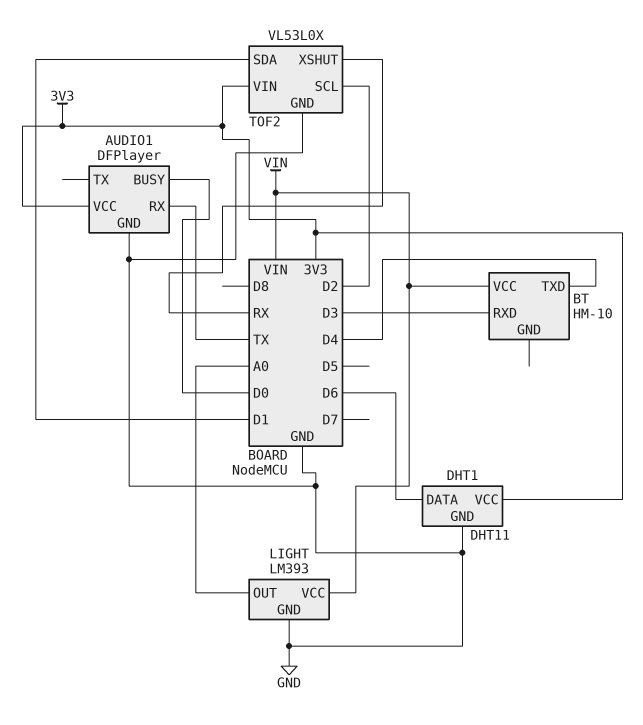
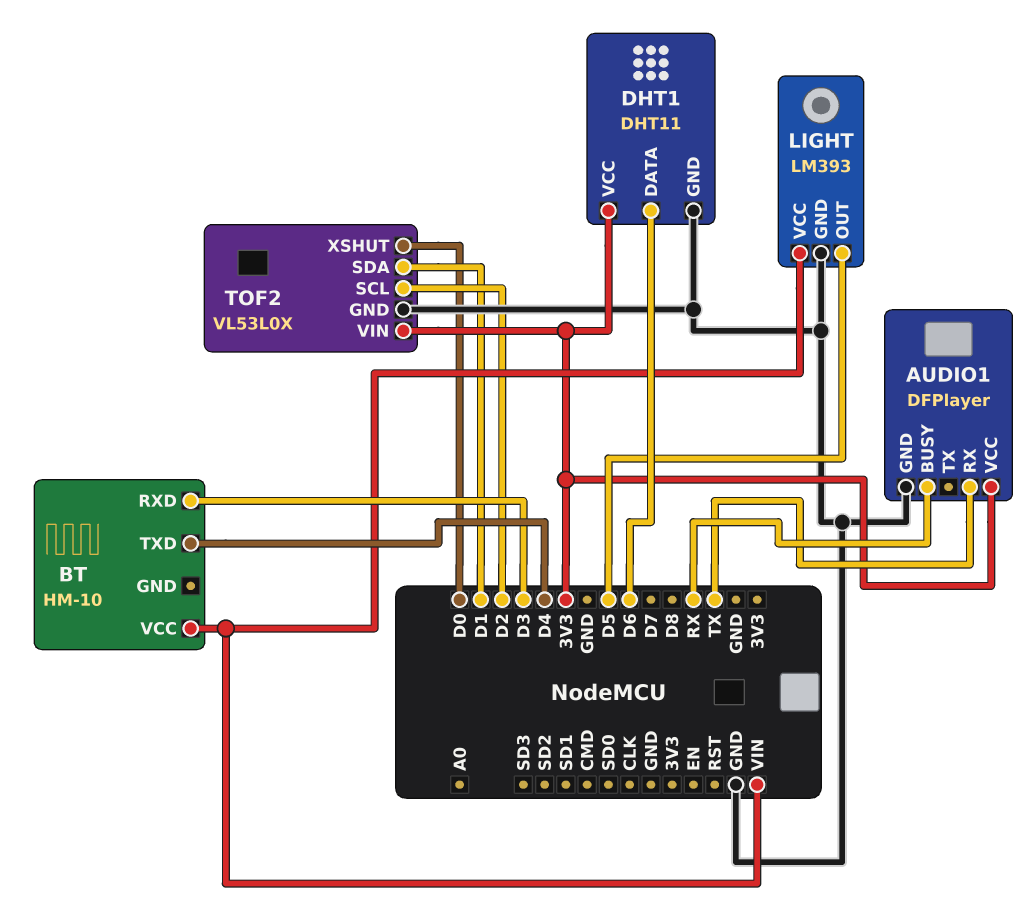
AUDIO1 pin BUSY: D0 -> RX
LIGHT pin OUT: A0 -> D5
TOF2 pin XSHUT: RX -> D0

